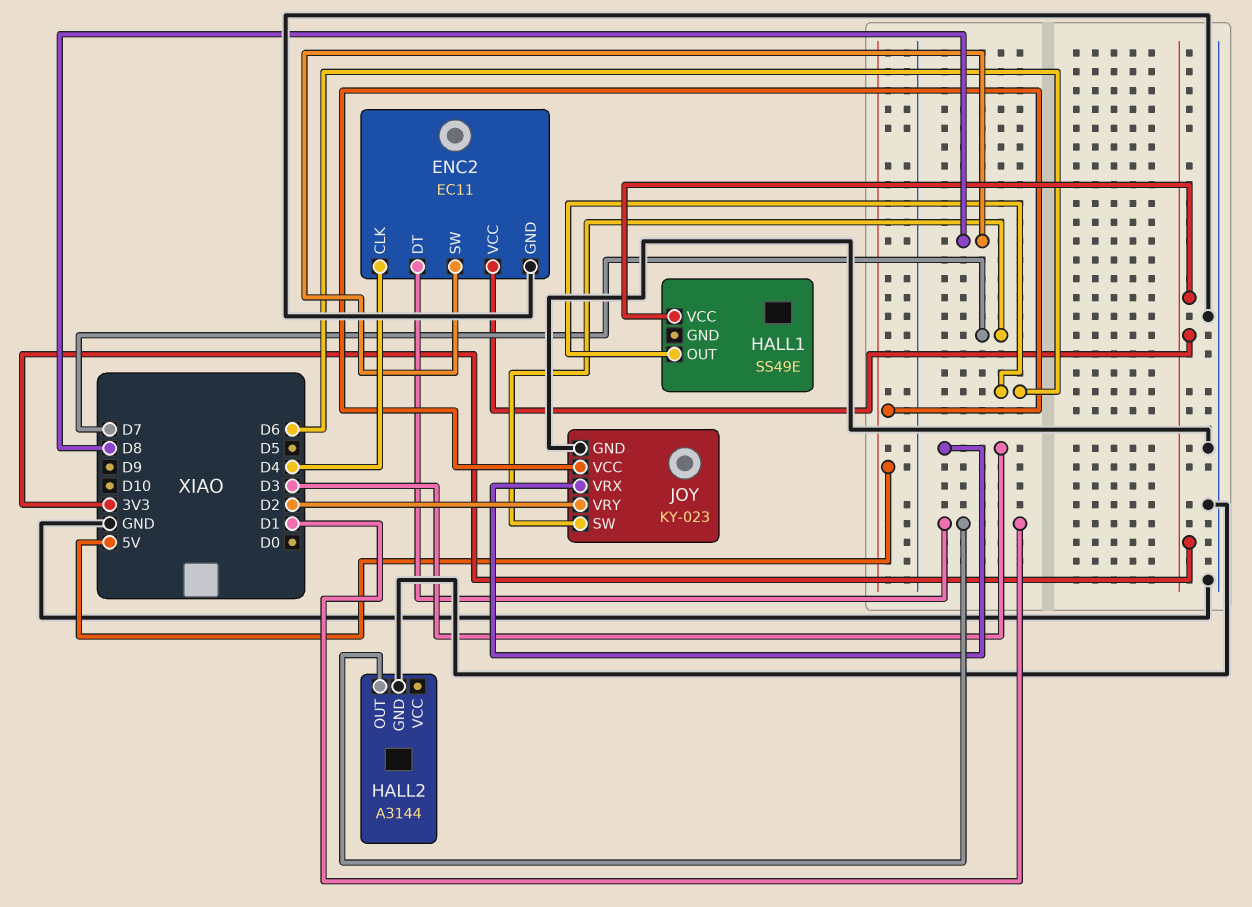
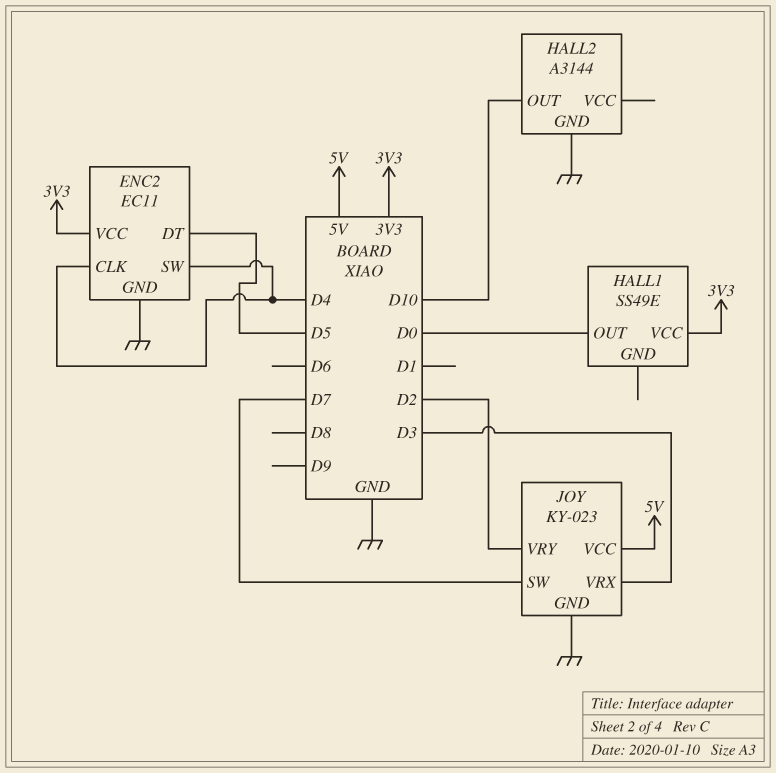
ENC2 pin DT: D1 -> D5
ENC2 pin SW: D8 -> D4
HALL1 pin OUT: D6 -> D0
HALL2 pin OUT: D1 -> D10

